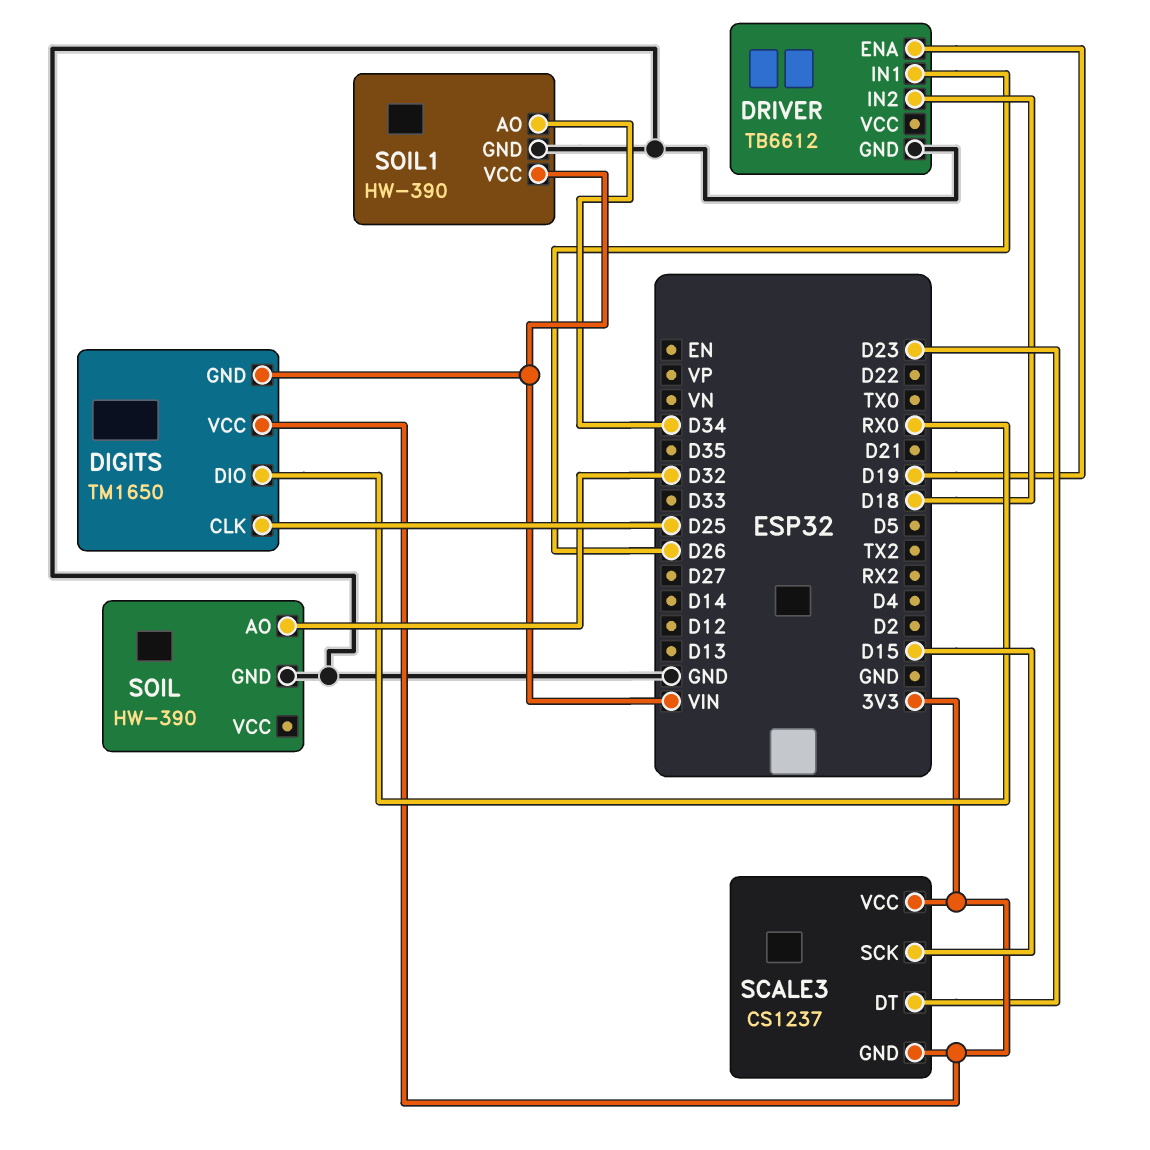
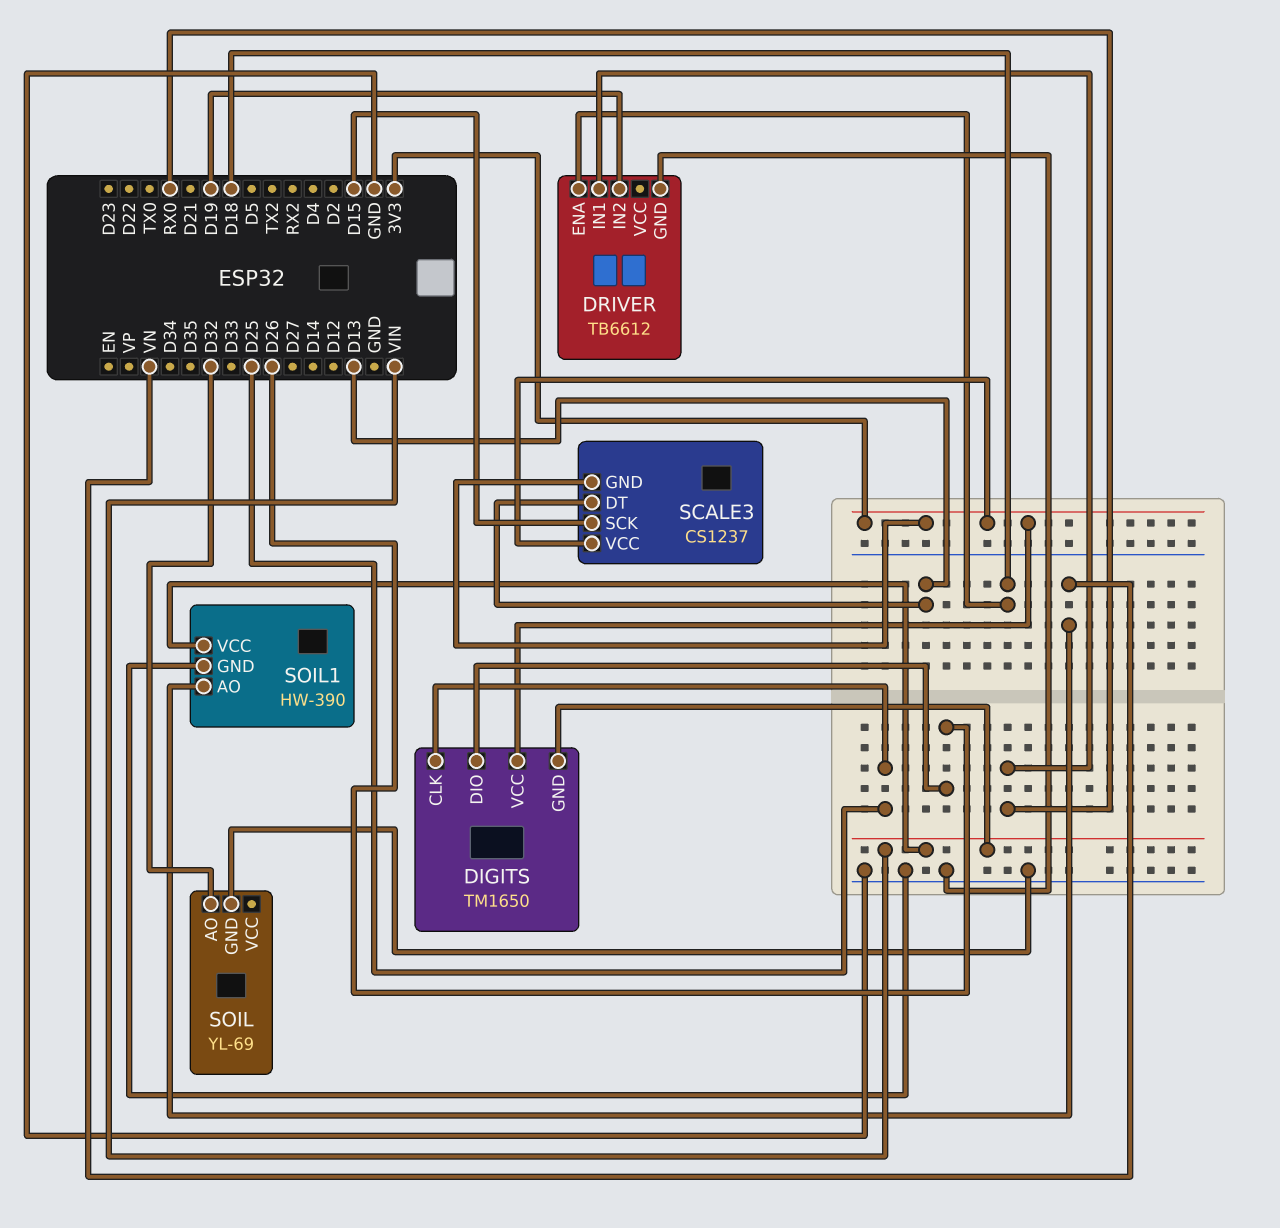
DIGITS pin DIO: RX0 -> D26
DRIVER pin ENA: D19 -> D18
DRIVER pin IN1: D26 -> RX0
DRIVER pin IN2: D18 -> D19
SCALE3 pin DT: D23 -> D13
SOIL: HW-390 -> YL-69
SOIL1 pin AO: D34 -> VN

